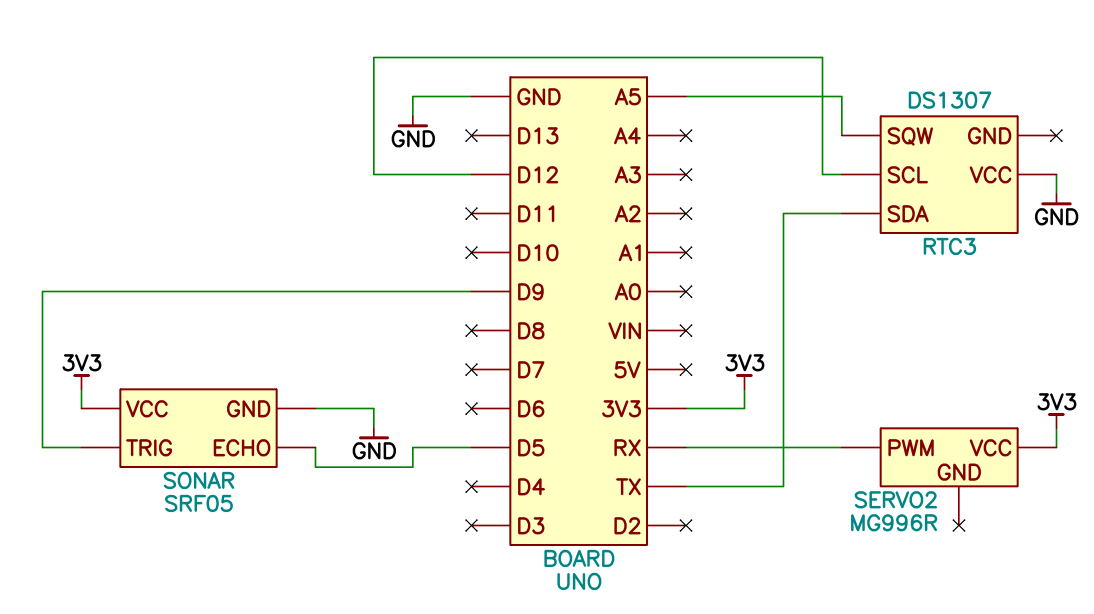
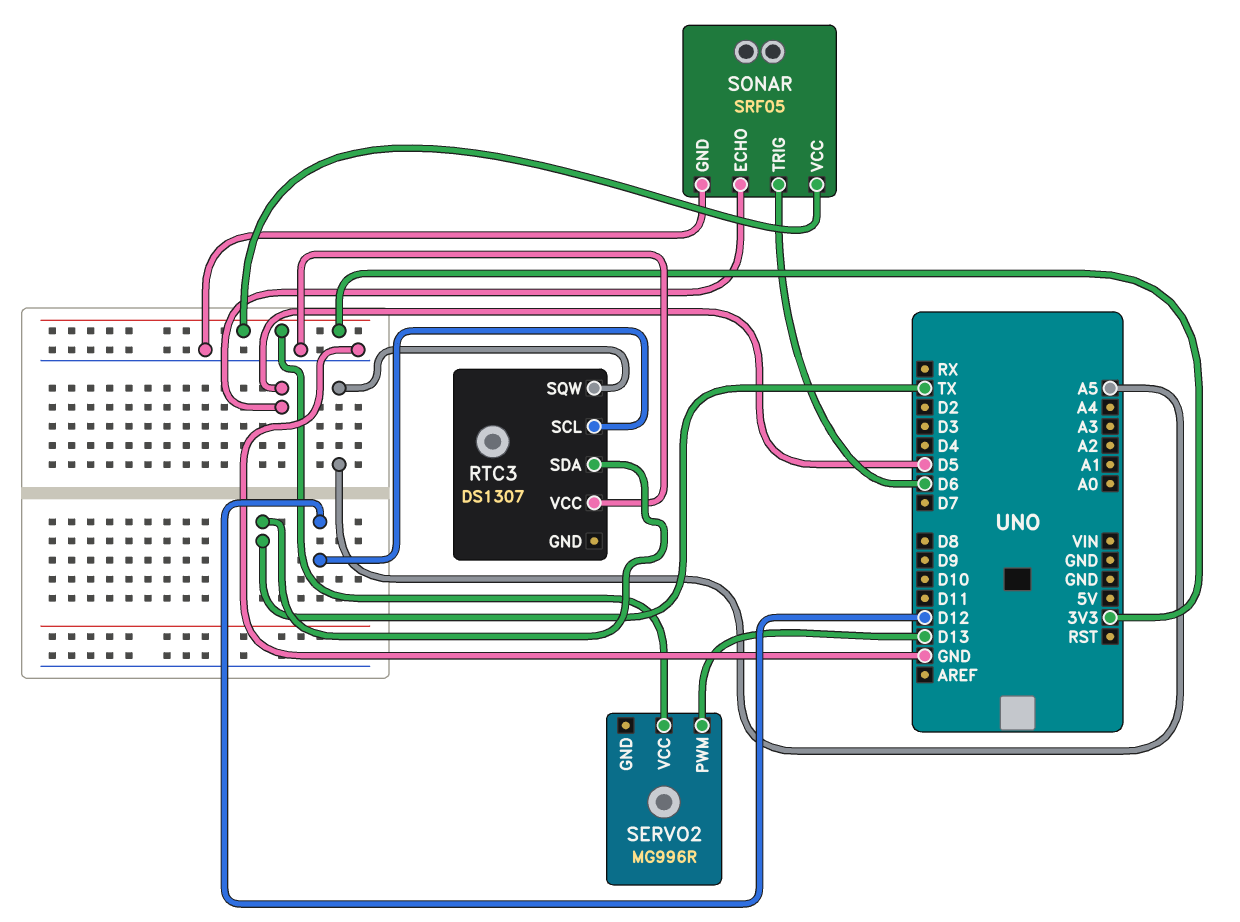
SERVO2 pin PWM: RX -> D13
SONAR pin TRIG: D9 -> D6

